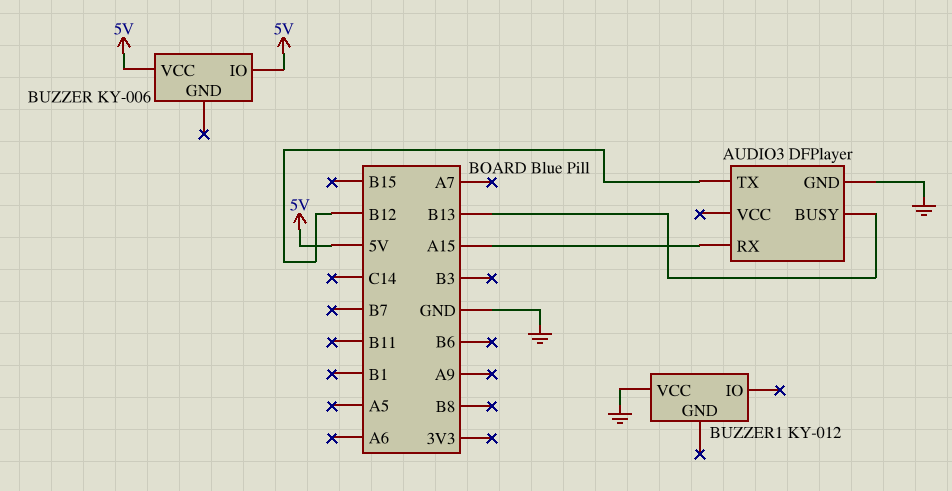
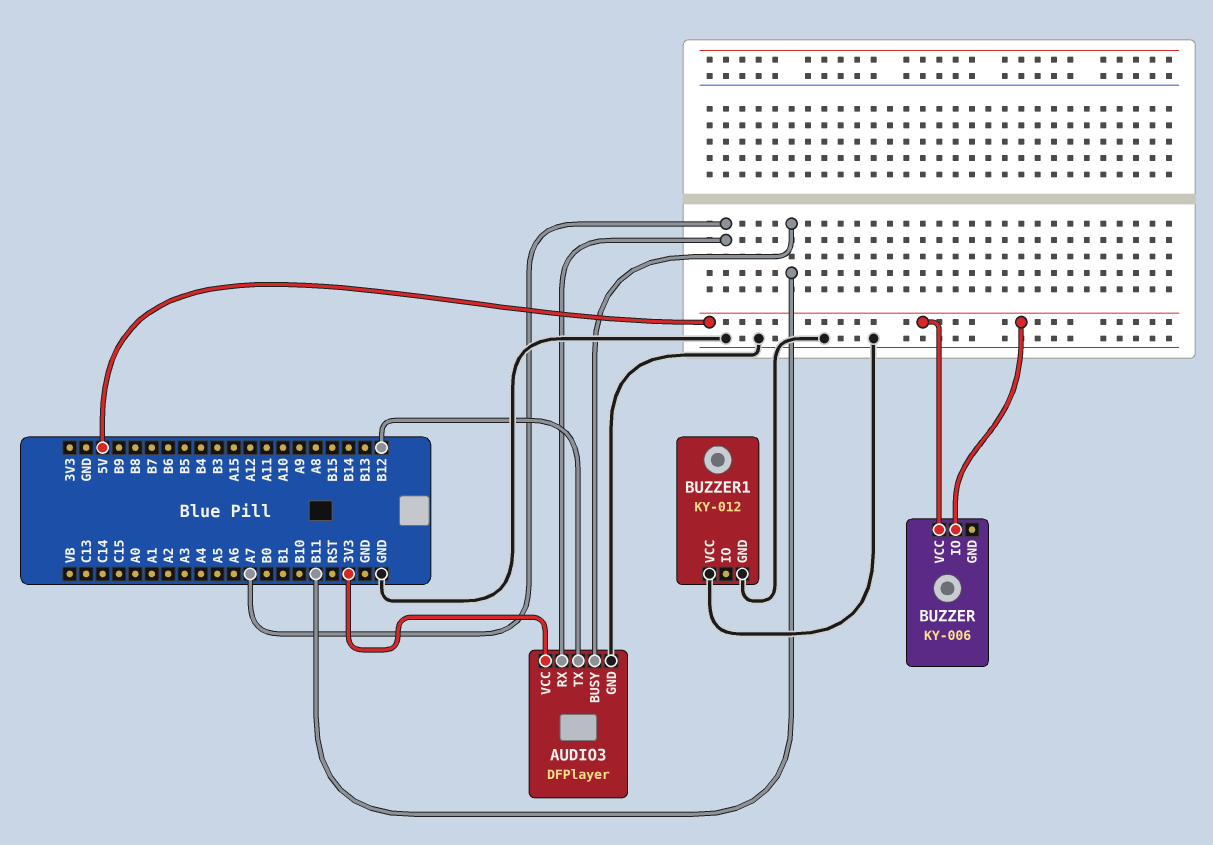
AUDIO3 pin BUSY: B13 -> B11
AUDIO3 pin RX: A15 -> A7
AUDIO3 pin VCC: none -> 3V3
BUZZER1 pin GND: none -> GND

